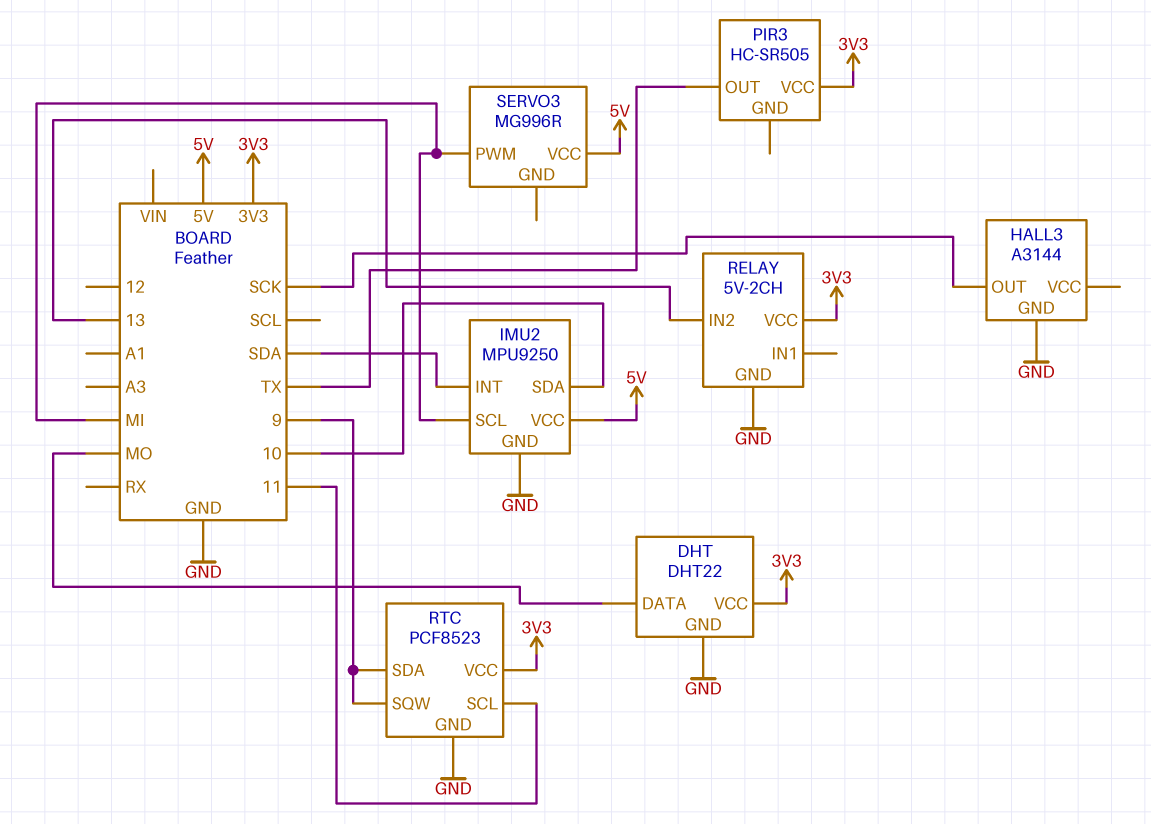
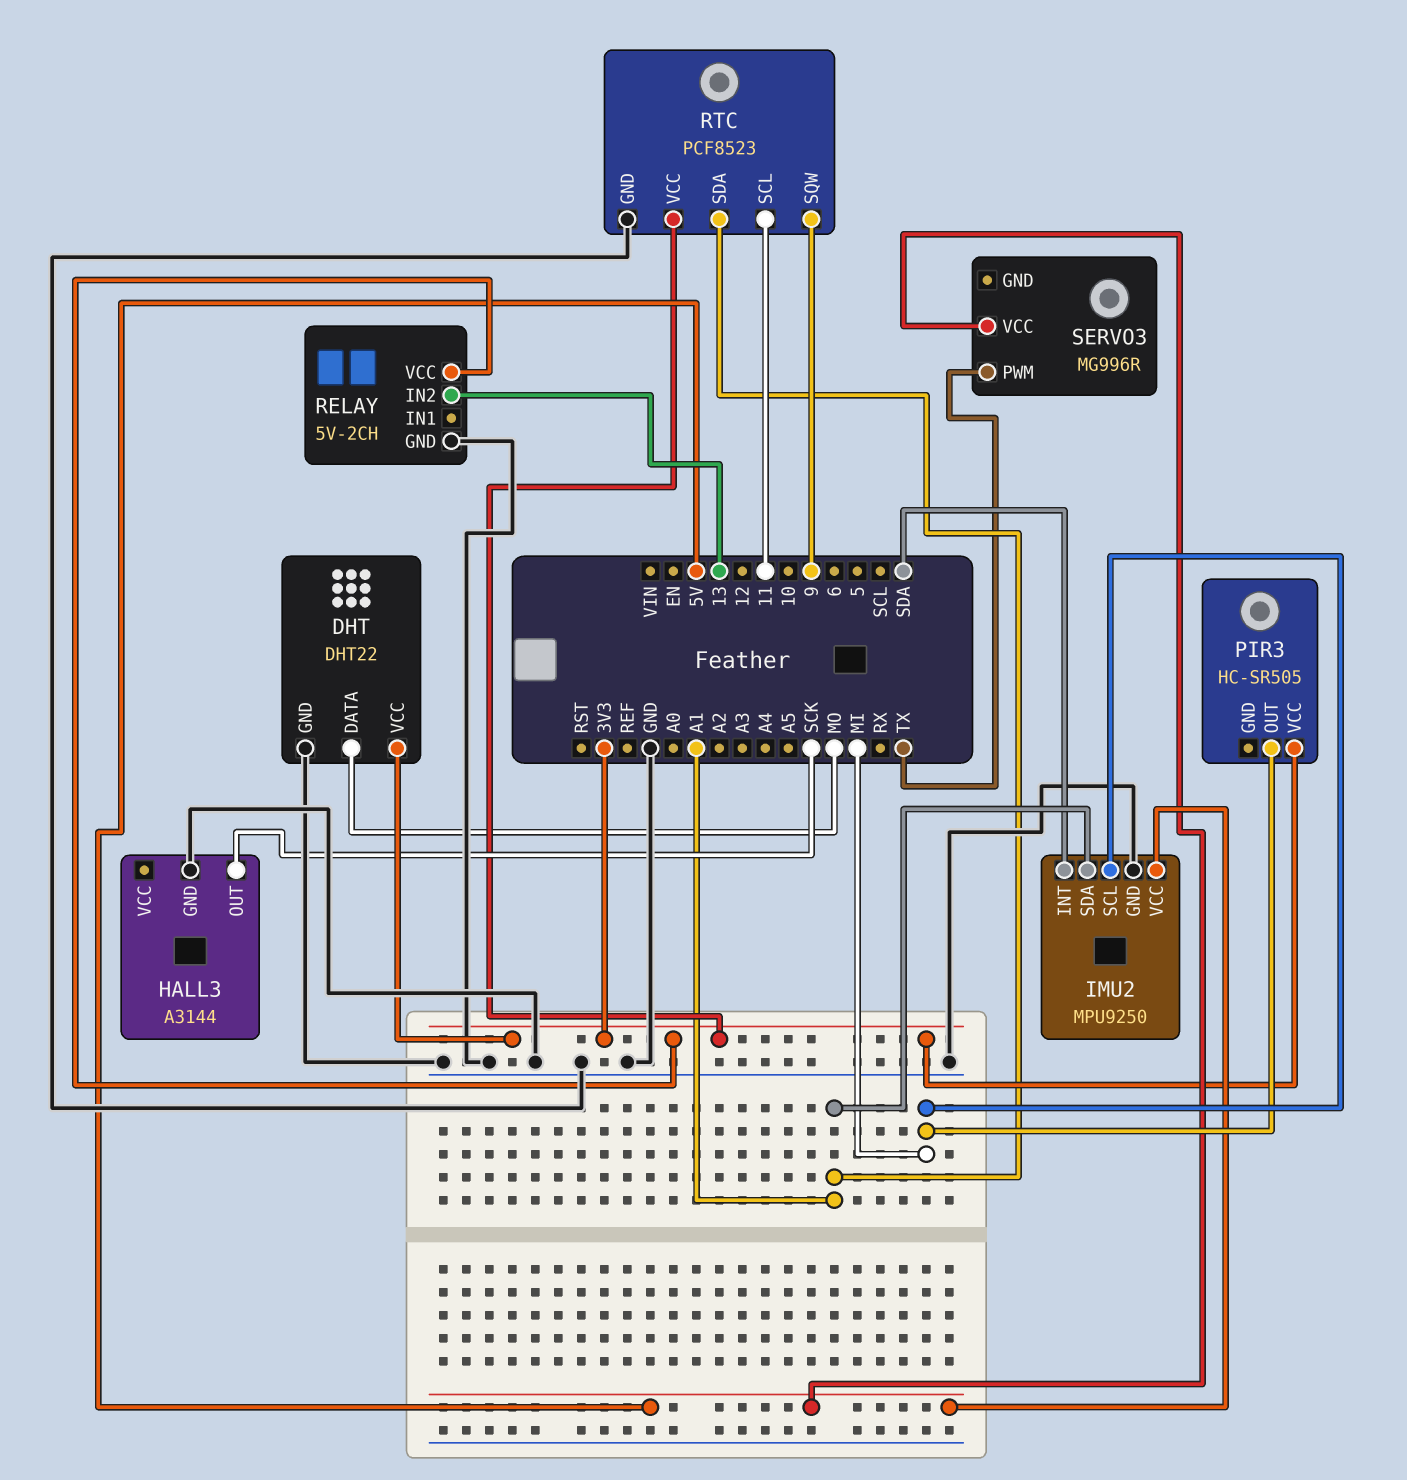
IMU2 pin SDA: 10 -> A1
PIR3 pin OUT: TX -> MI
RTC pin SDA: 9 -> A1
SERVO3 pin PWM: MI -> TX

